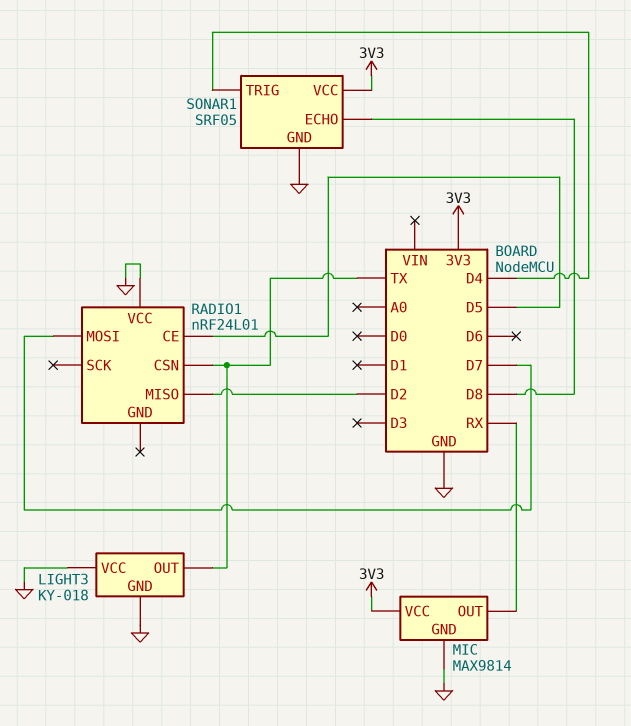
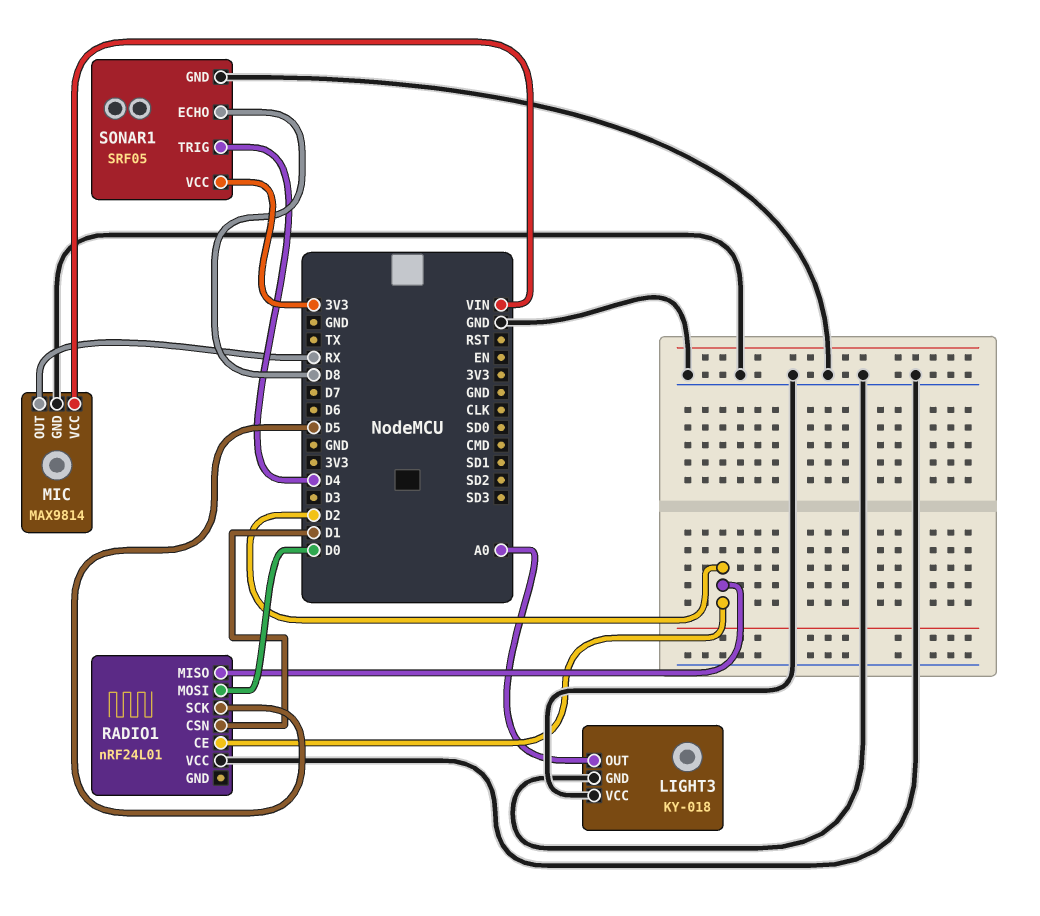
LIGHT3 pin OUT: TX -> A0
MIC pin VCC: 3V3 -> VIN
RADIO1 pin CE: D5 -> D2
RADIO1 pin CSN: TX -> D1
RADIO1 pin MOSI: D7 -> D0
RADIO1 pin SCK: none -> D5

